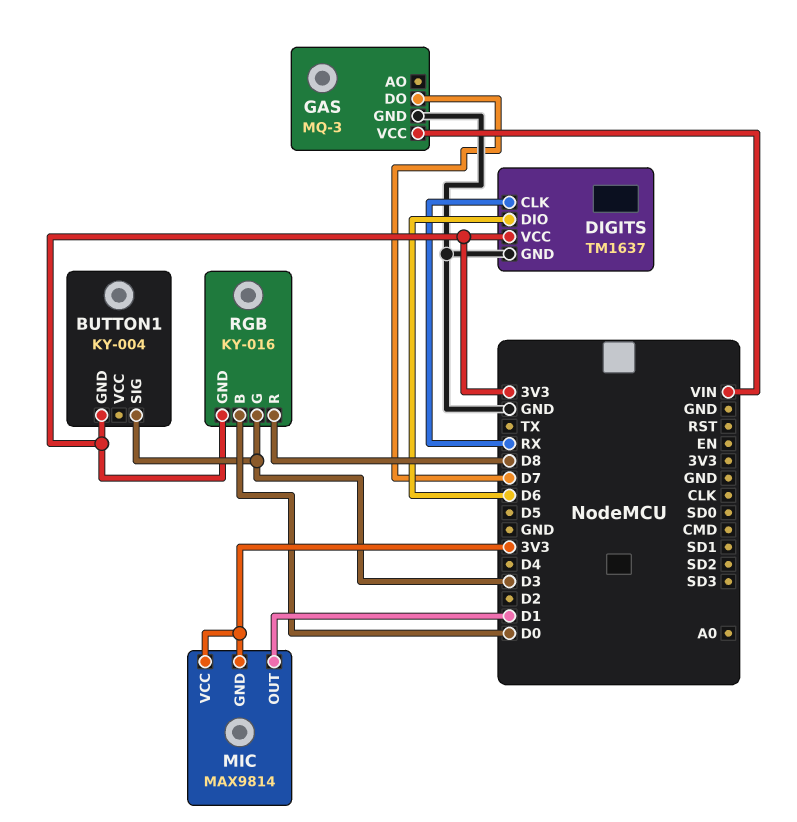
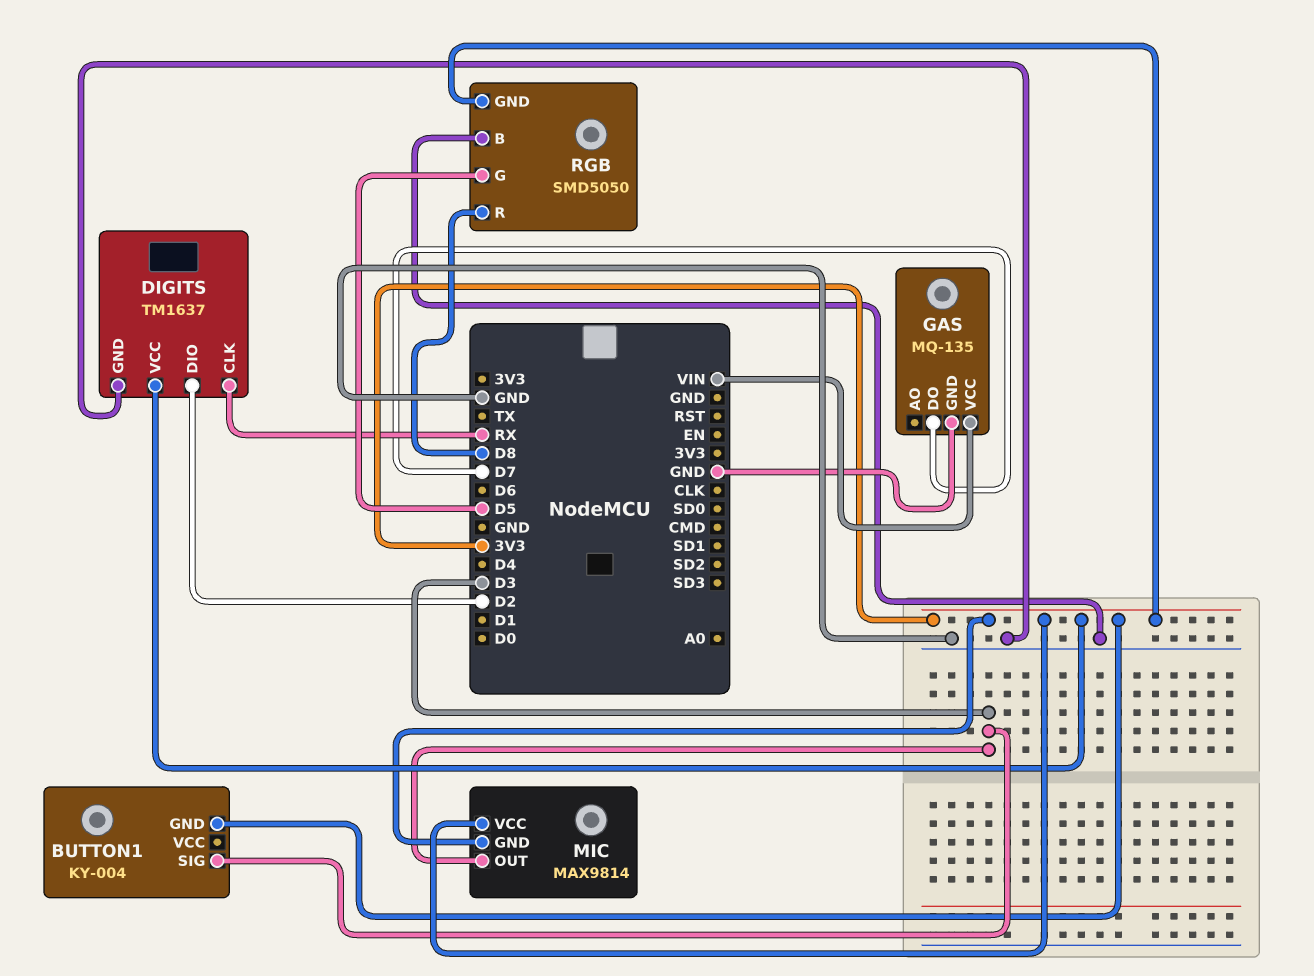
DIGITS pin DIO: D6 -> D2
GAS: MQ-3 -> MQ-135
MIC pin OUT: D1 -> D3
RGB: KY-016 -> SMD5050
RGB pin B: D0 -> GND
RGB pin G: D3 -> D5

